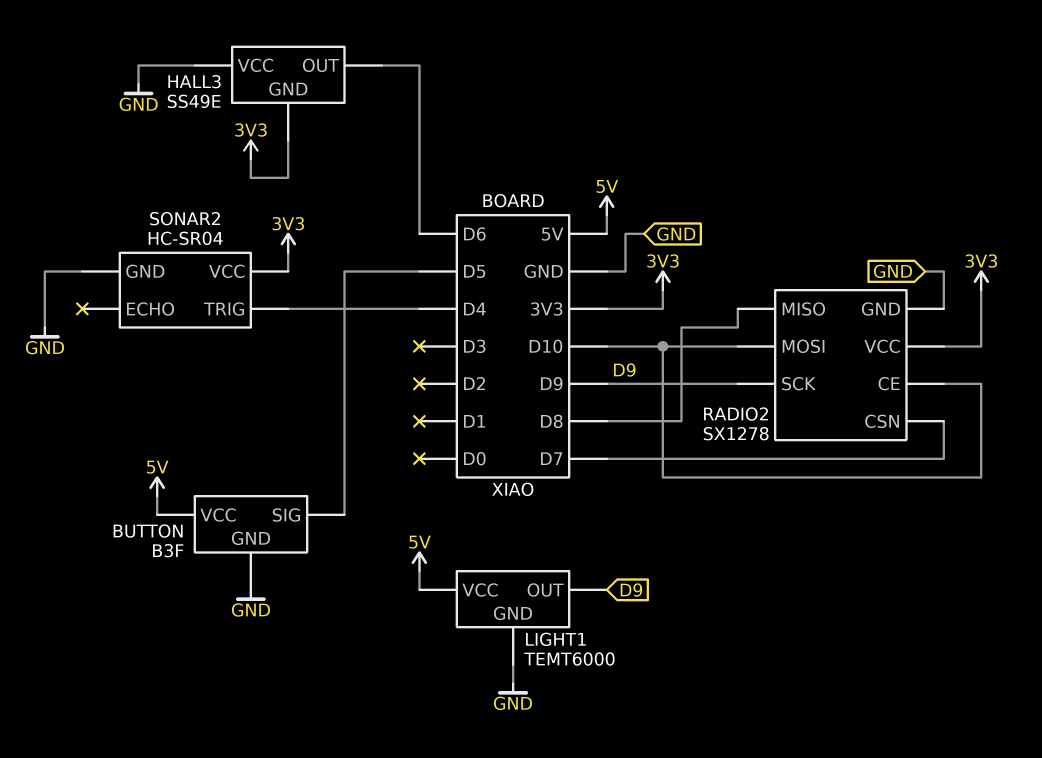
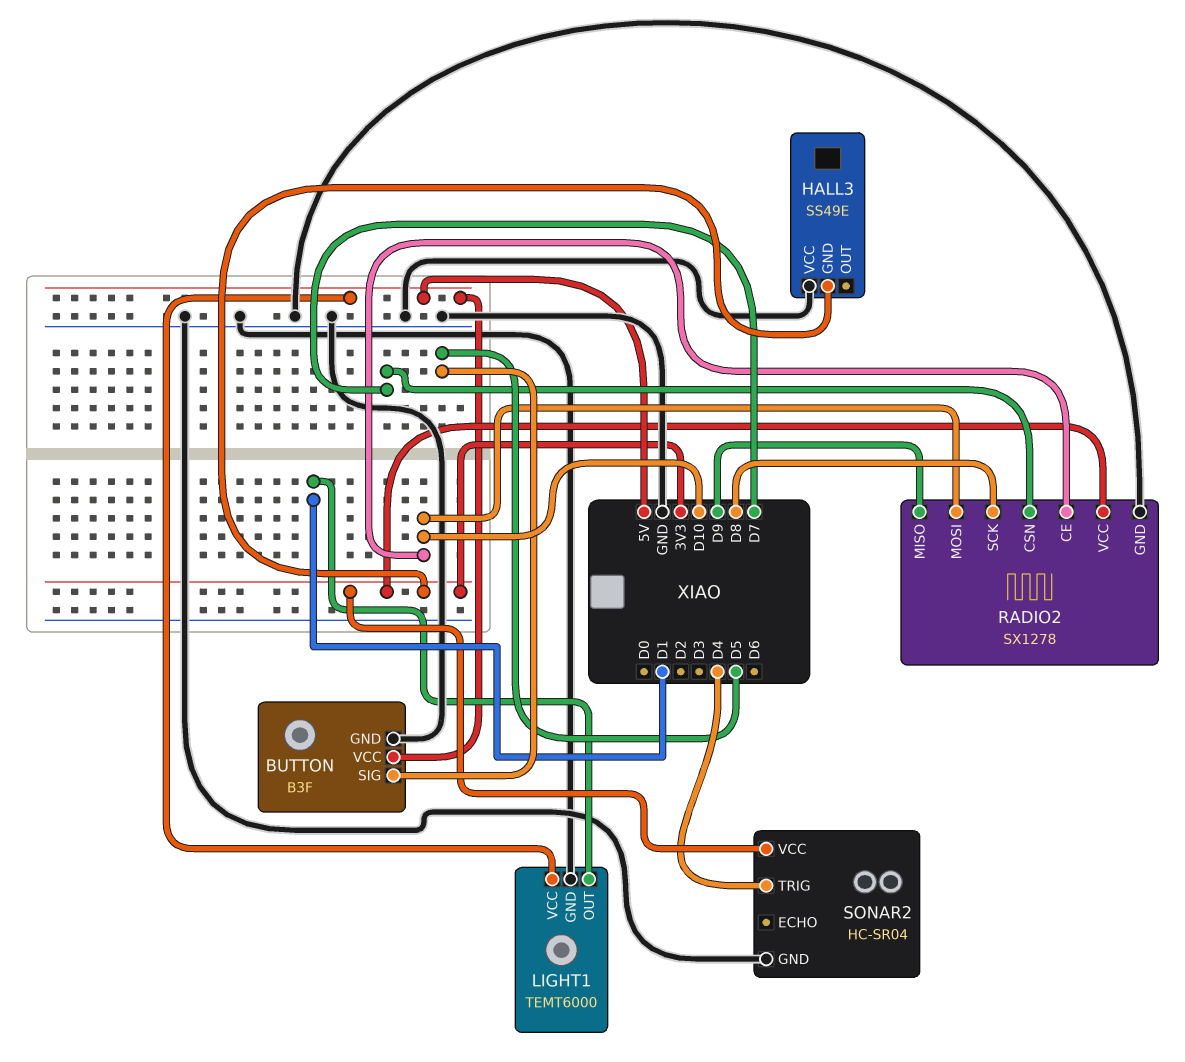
HALL3 pin OUT: D6 -> none
LIGHT1 pin OUT: D9 -> D1
RADIO2 pin MISO: D8 -> D9
RADIO2 pin SCK: D9 -> D8

